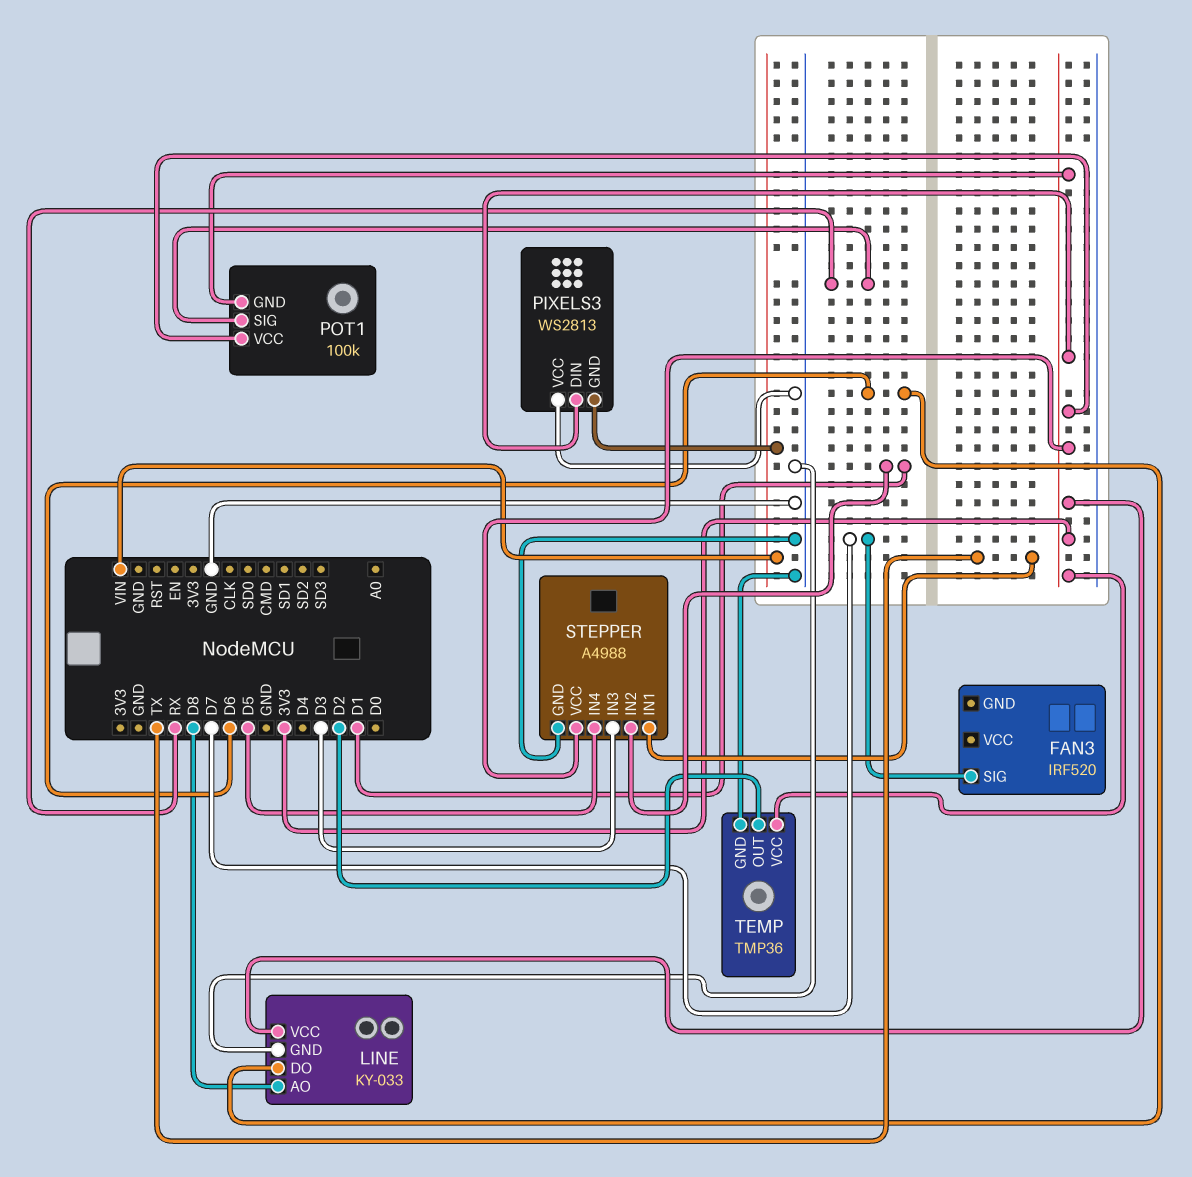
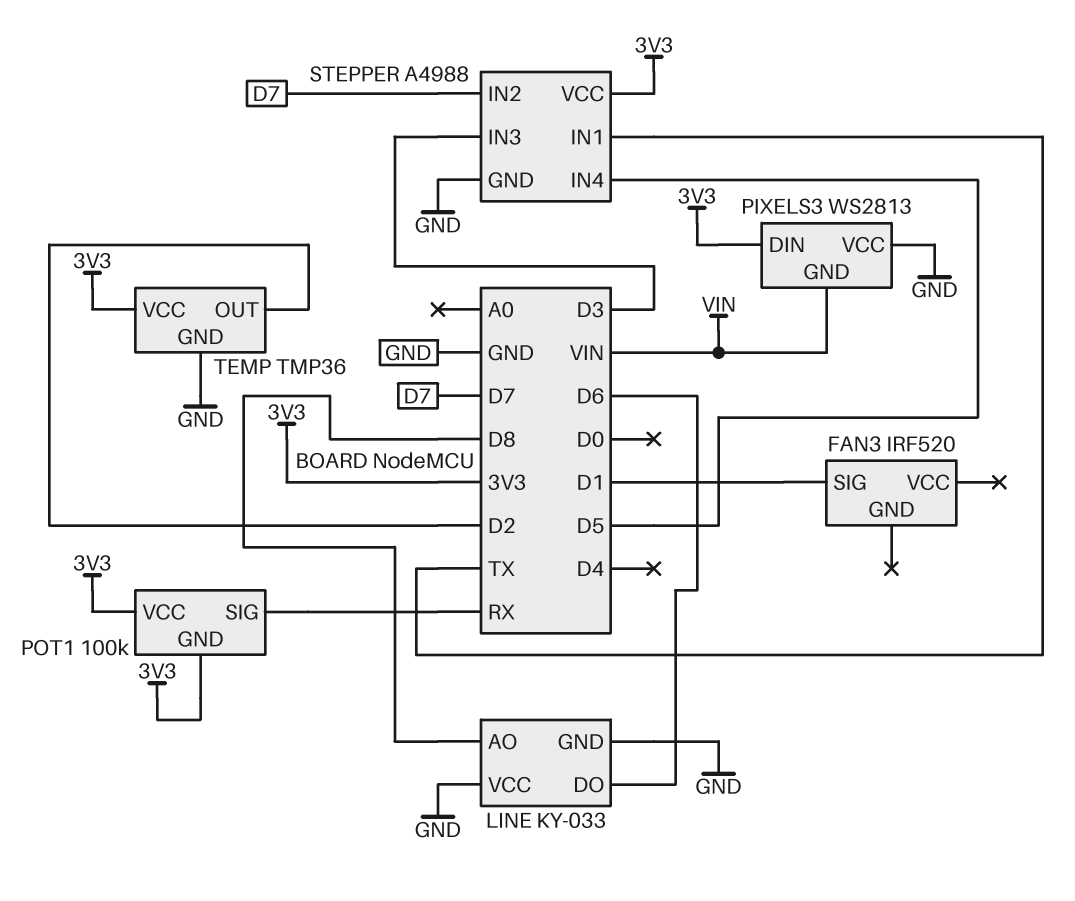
FAN3 pin SIG: D7 -> D1
LINE pin VCC: 3V3 -> GND
STEPPER pin IN2: D1 -> D7

